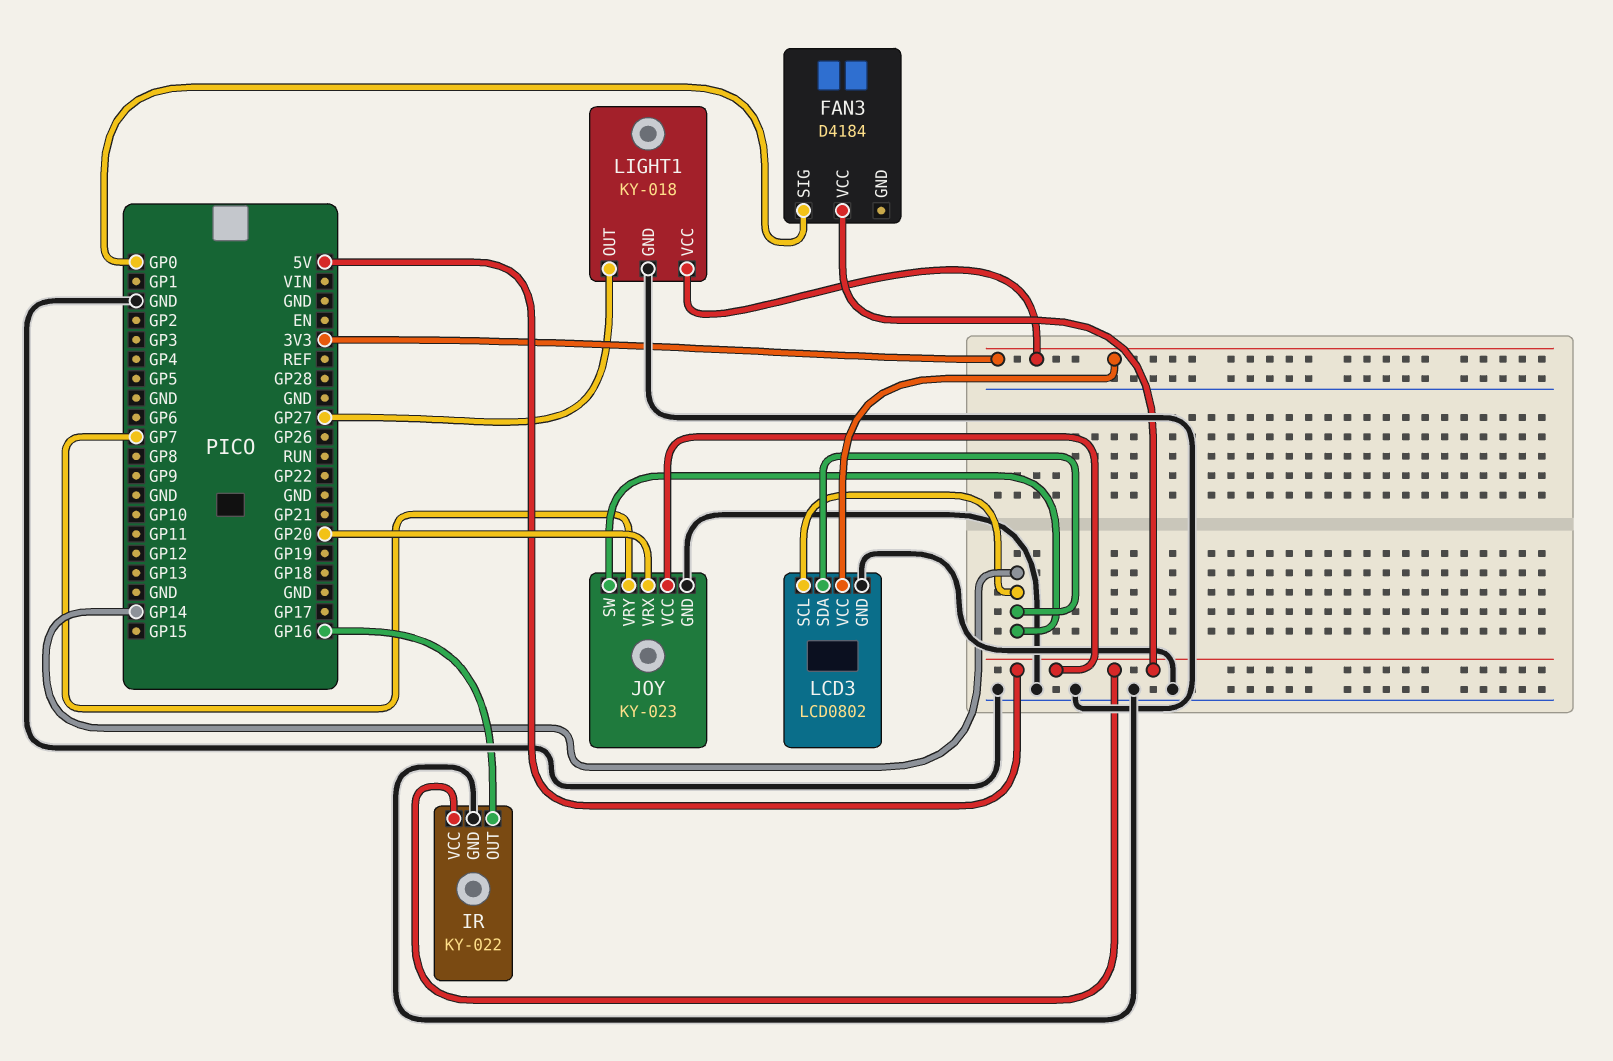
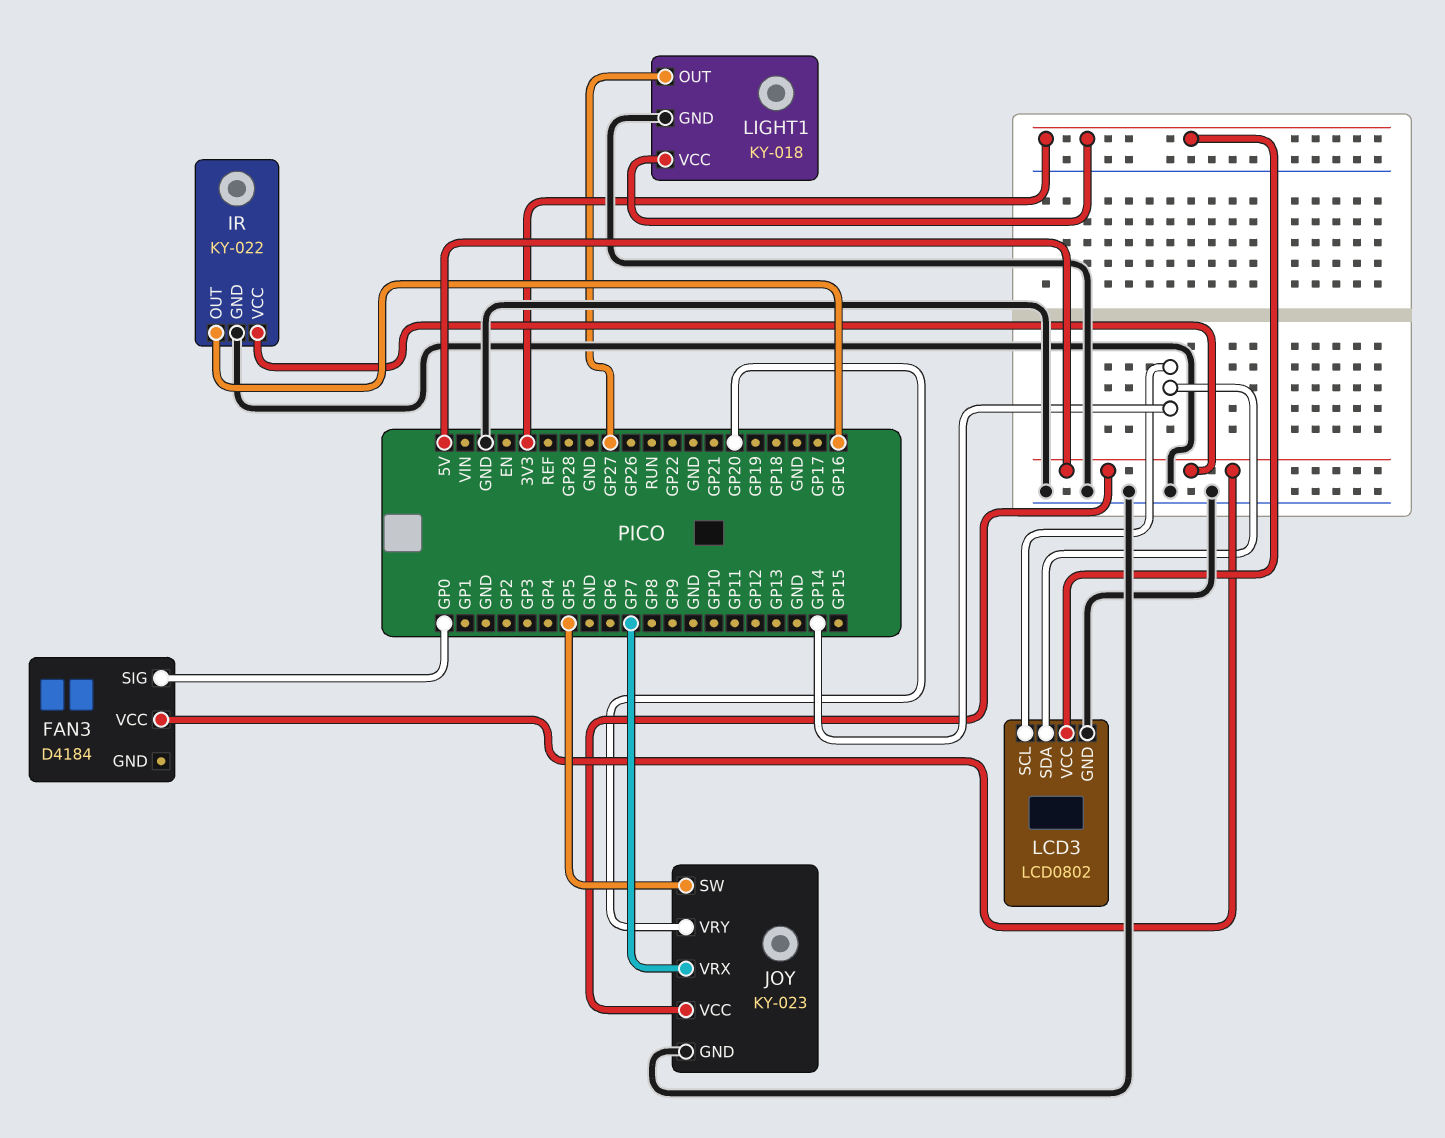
JOY pin SW: GP14 -> GP5
JOY pin VRX: GP20 -> GP7
JOY pin VRY: GP7 -> GP20

